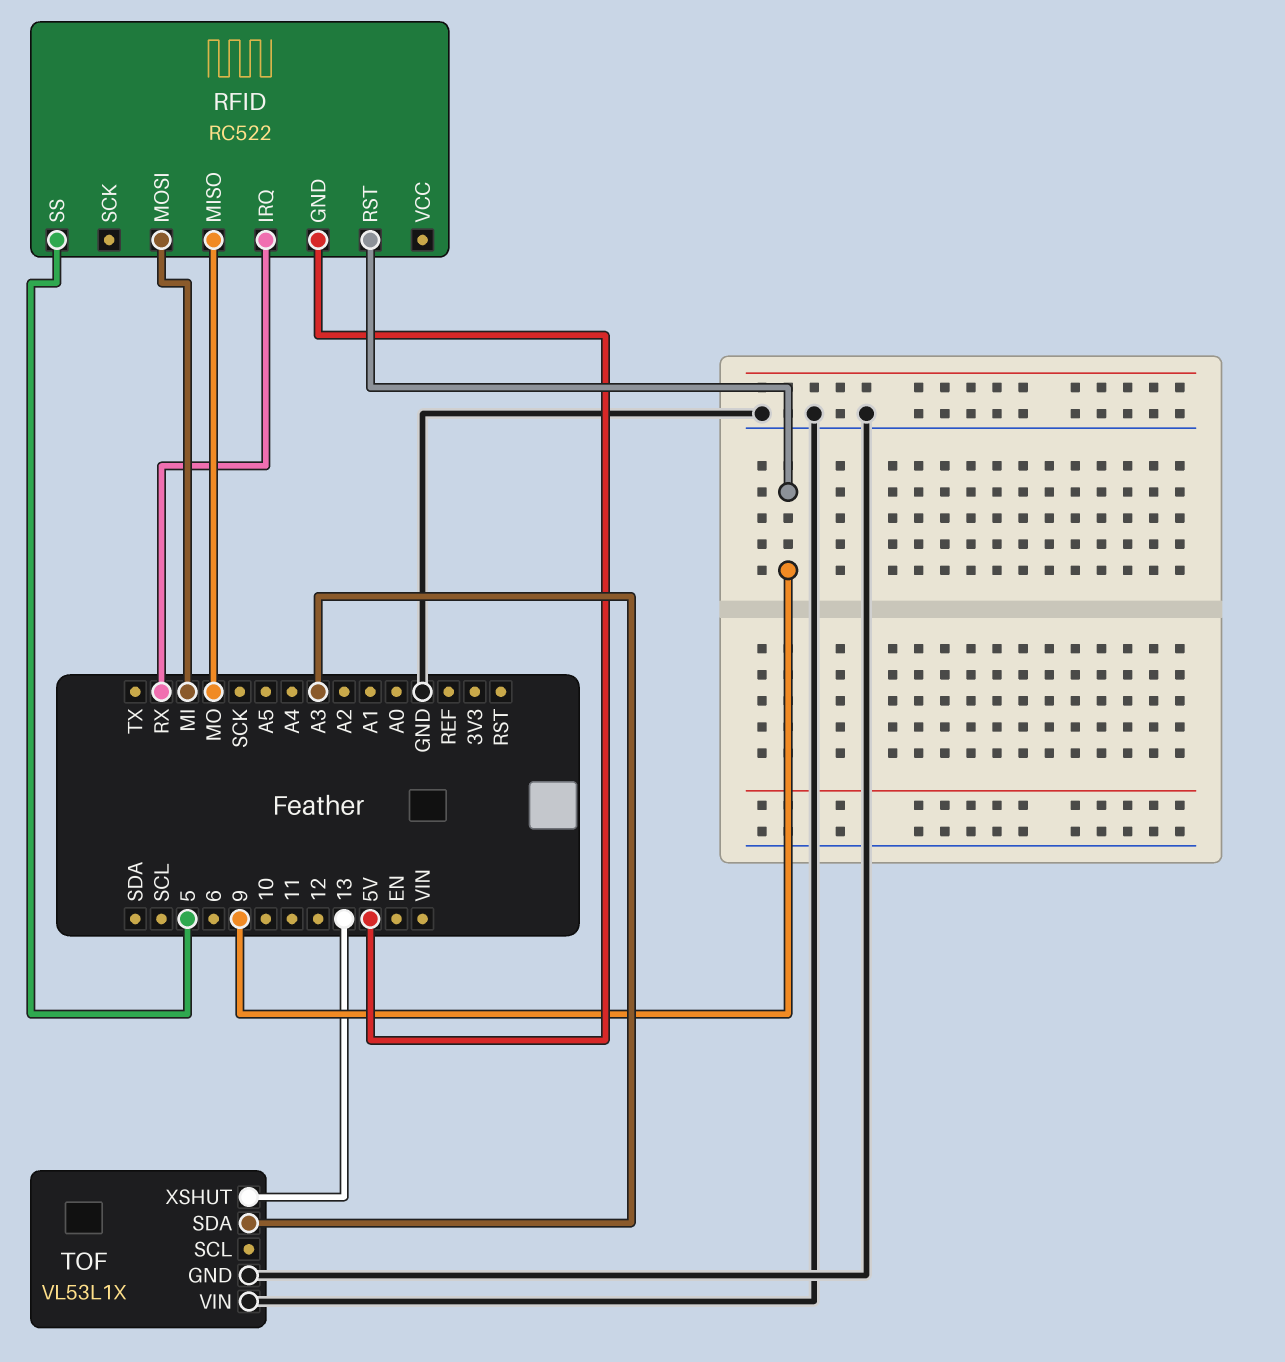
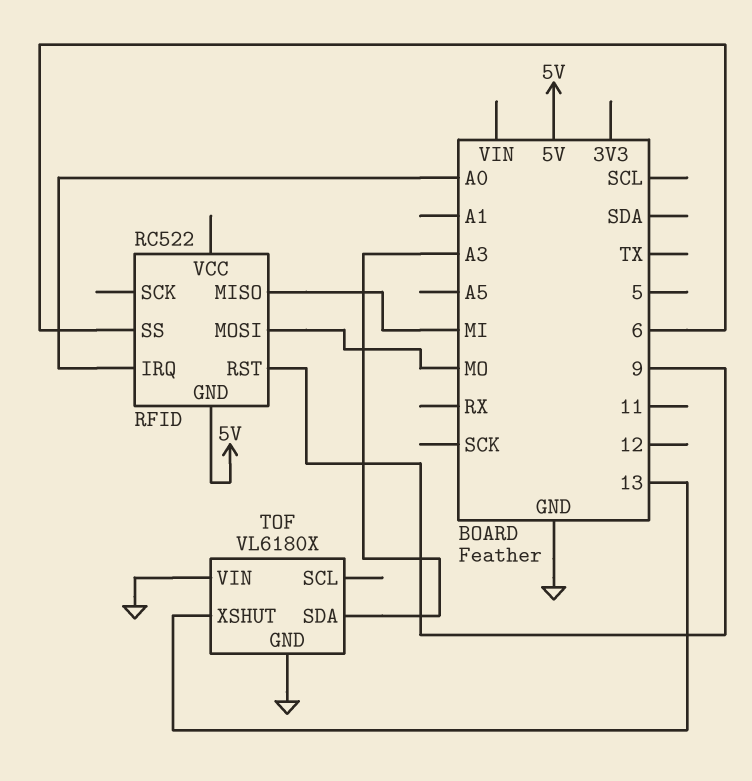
RFID pin IRQ: RX -> A0
RFID pin MISO: MO -> MI
RFID pin MOSI: MI -> MO
RFID pin SS: 5 -> 6
TOF: VL53L1X -> VL6180X

